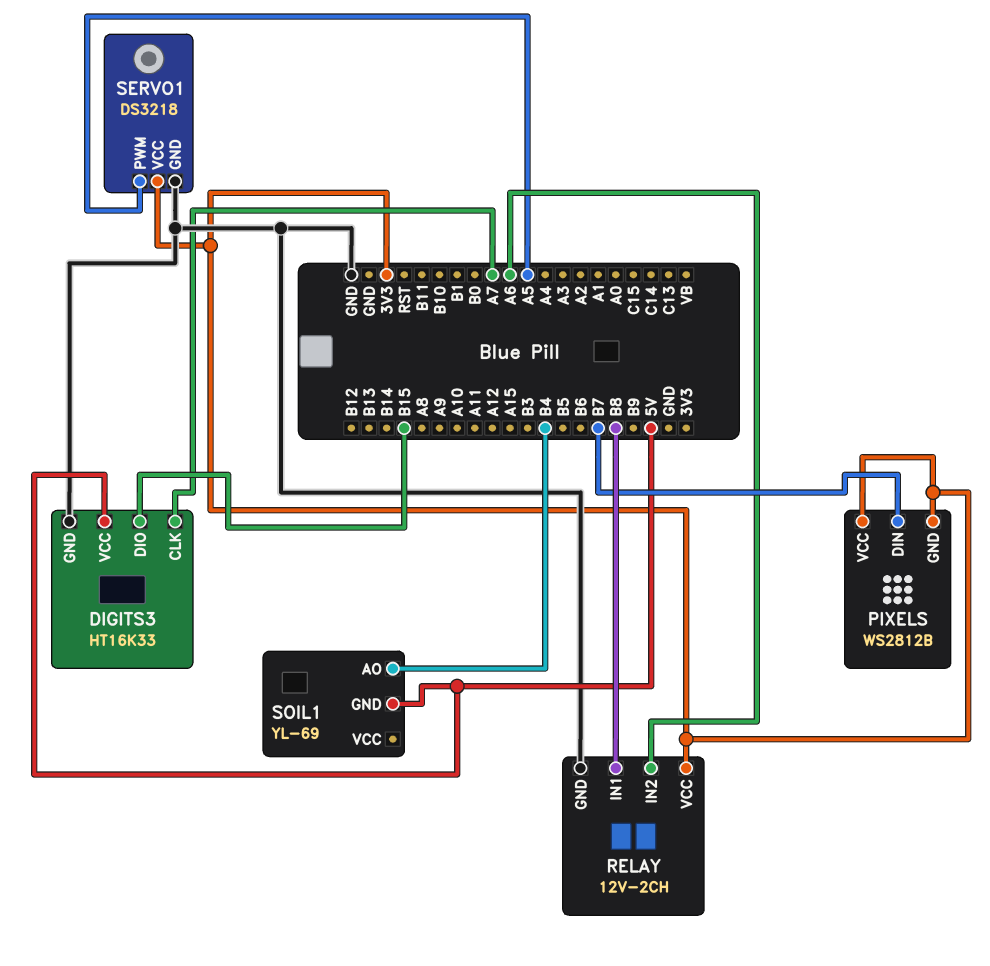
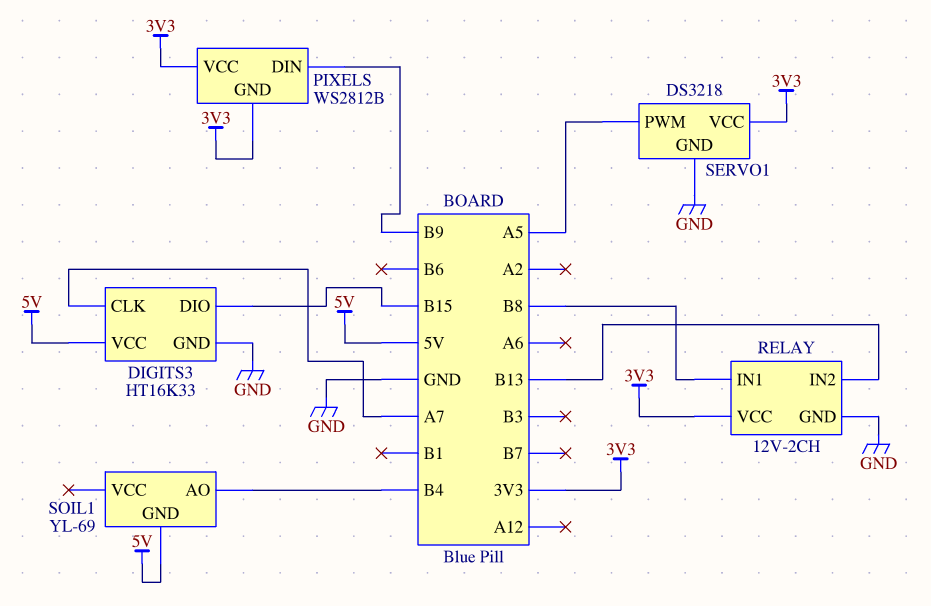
PIXELS pin DIN: B7 -> B9
RELAY pin IN2: A6 -> B13

